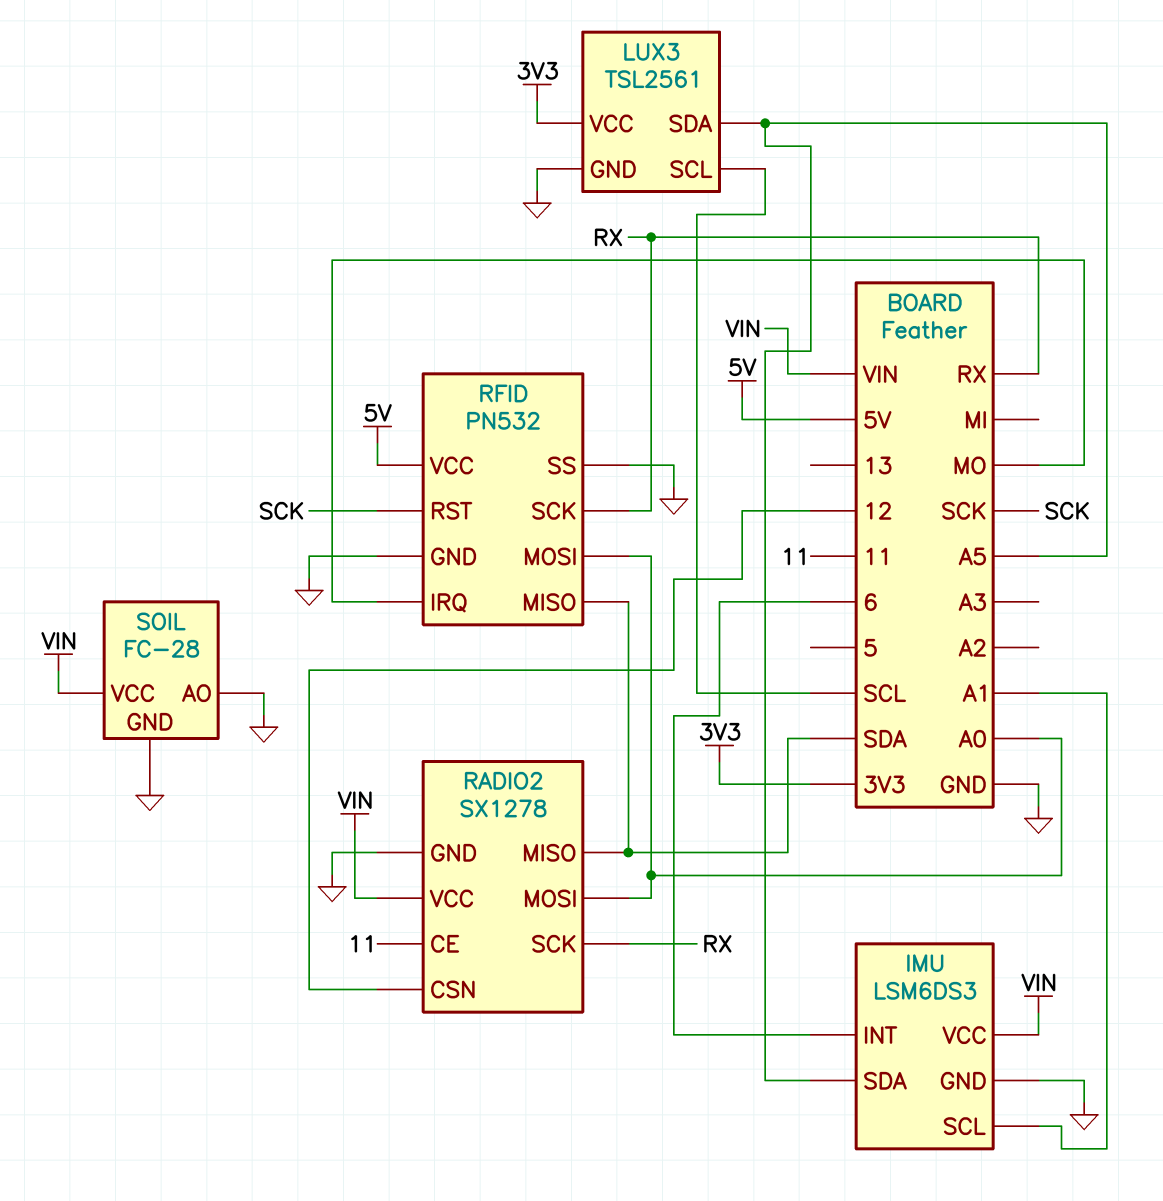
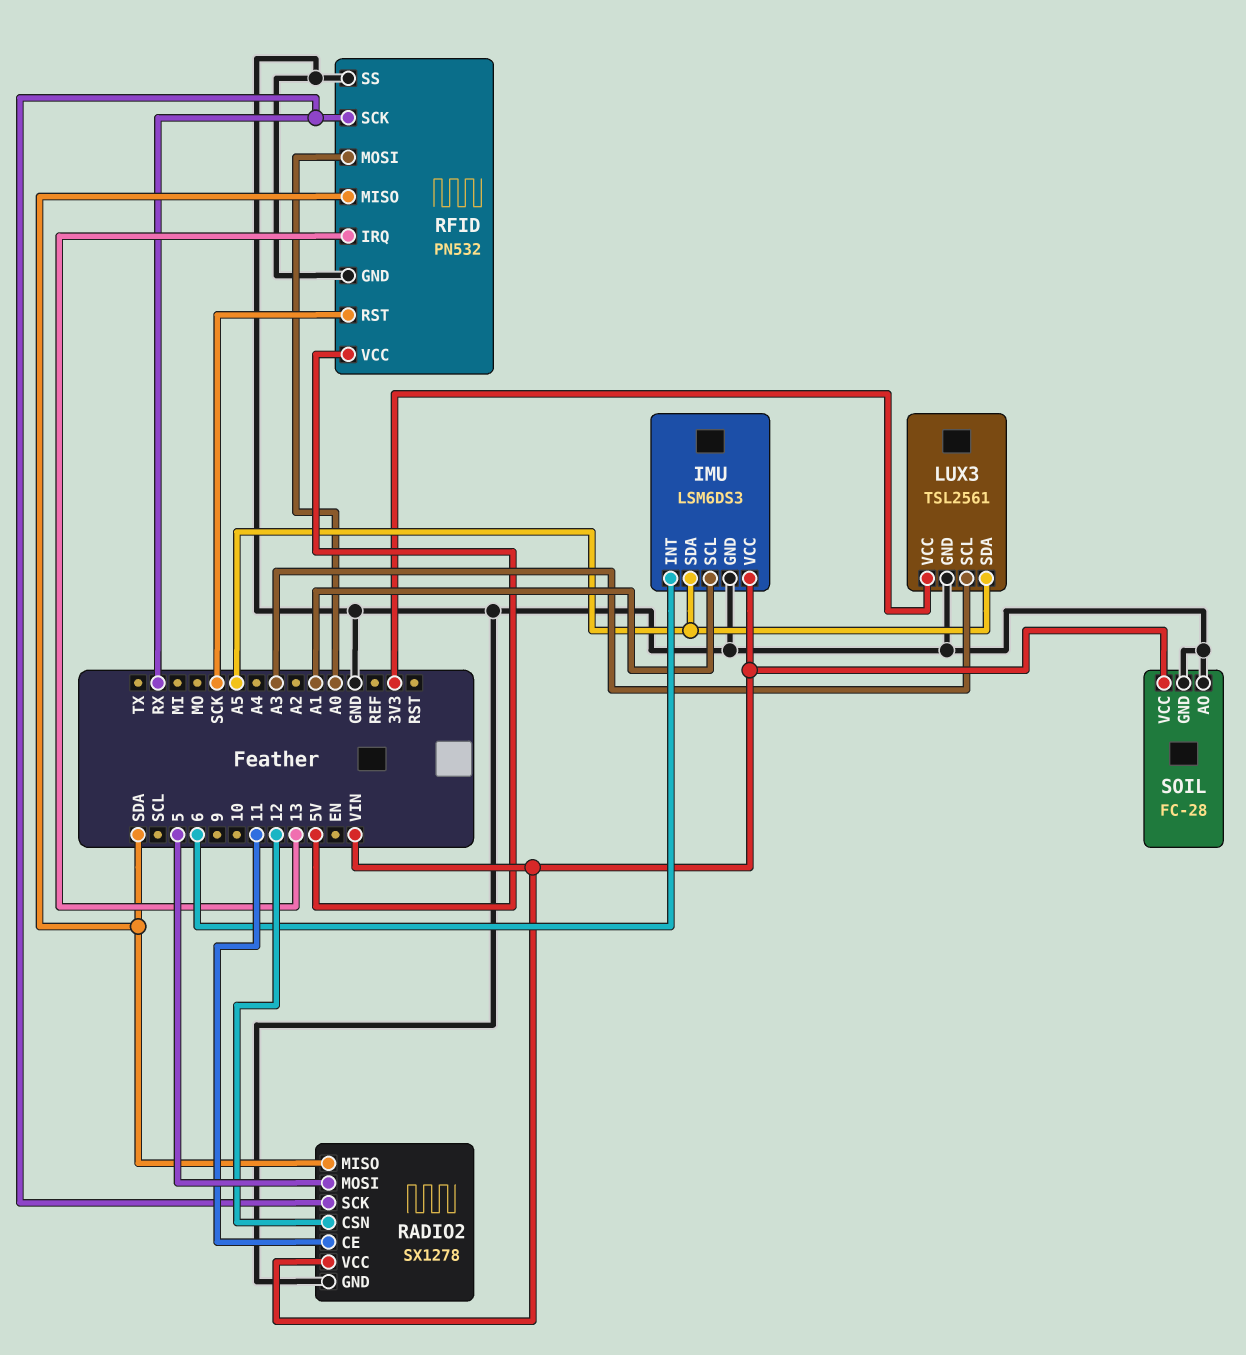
LUX3 pin SCL: SCL -> A3
RADIO2 pin MOSI: A0 -> 5
RFID pin IRQ: MO -> 13

